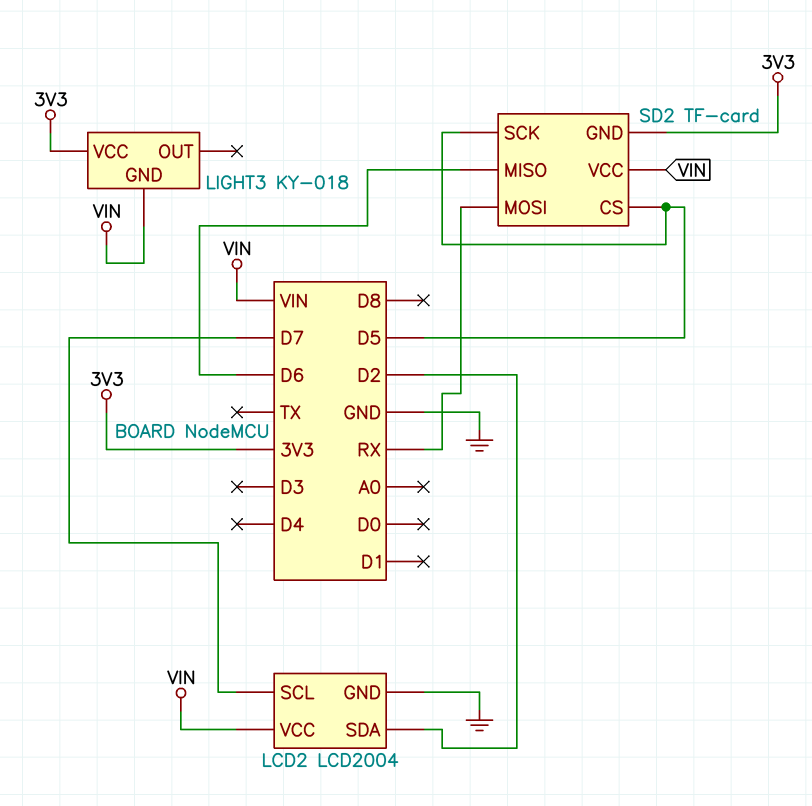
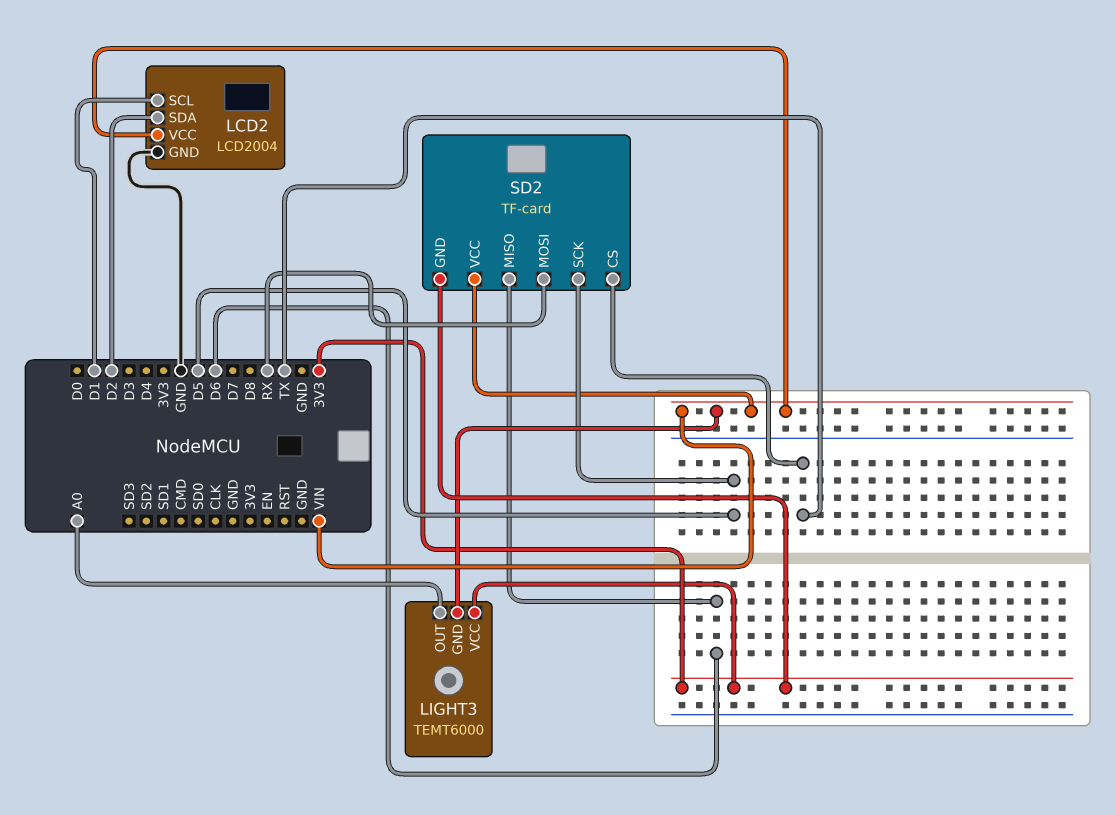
LCD2 pin SCL: D7 -> D1
LIGHT3: KY-018 -> TEMT6000
LIGHT3 pin OUT: none -> A0
SD2 pin CS: D5 -> TX

